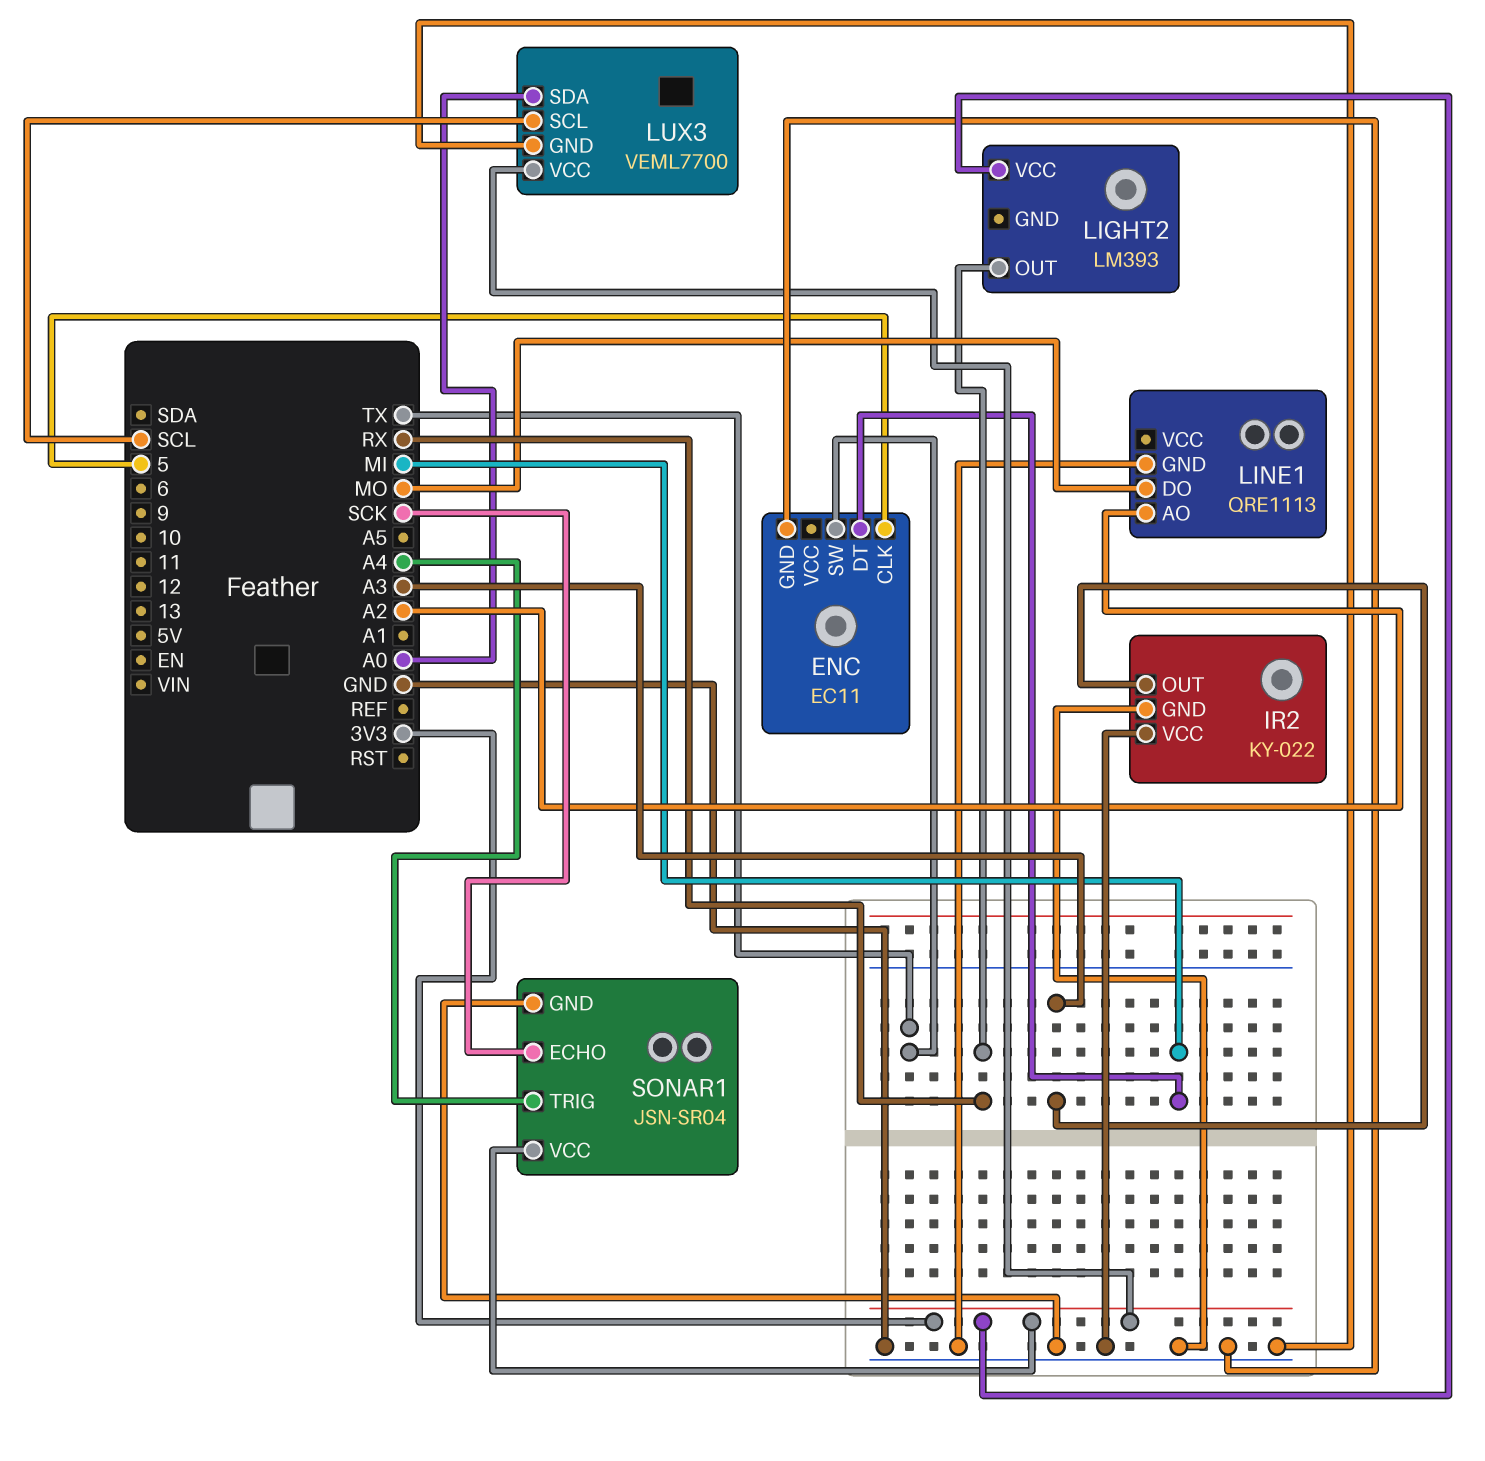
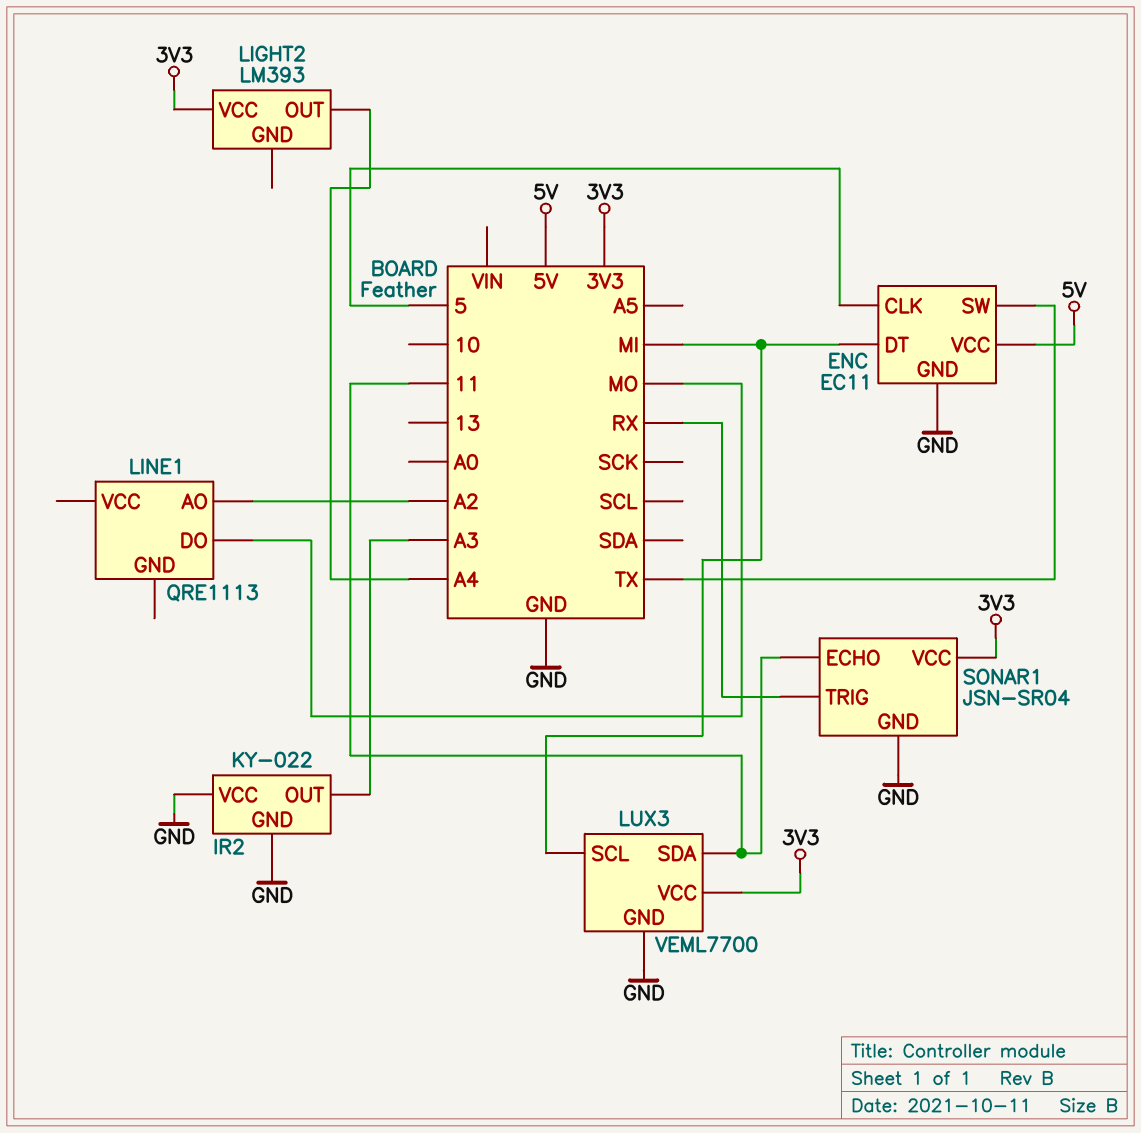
ENC pin VCC: none -> 5V
LIGHT2 pin OUT: RX -> A4
LINE1 pin GND: GND -> none
LUX3 pin SCL: SCL -> MI
LUX3 pin SDA: A0 -> 11
SONAR1 pin ECHO: SCK -> 11
SONAR1 pin TRIG: A4 -> RX

